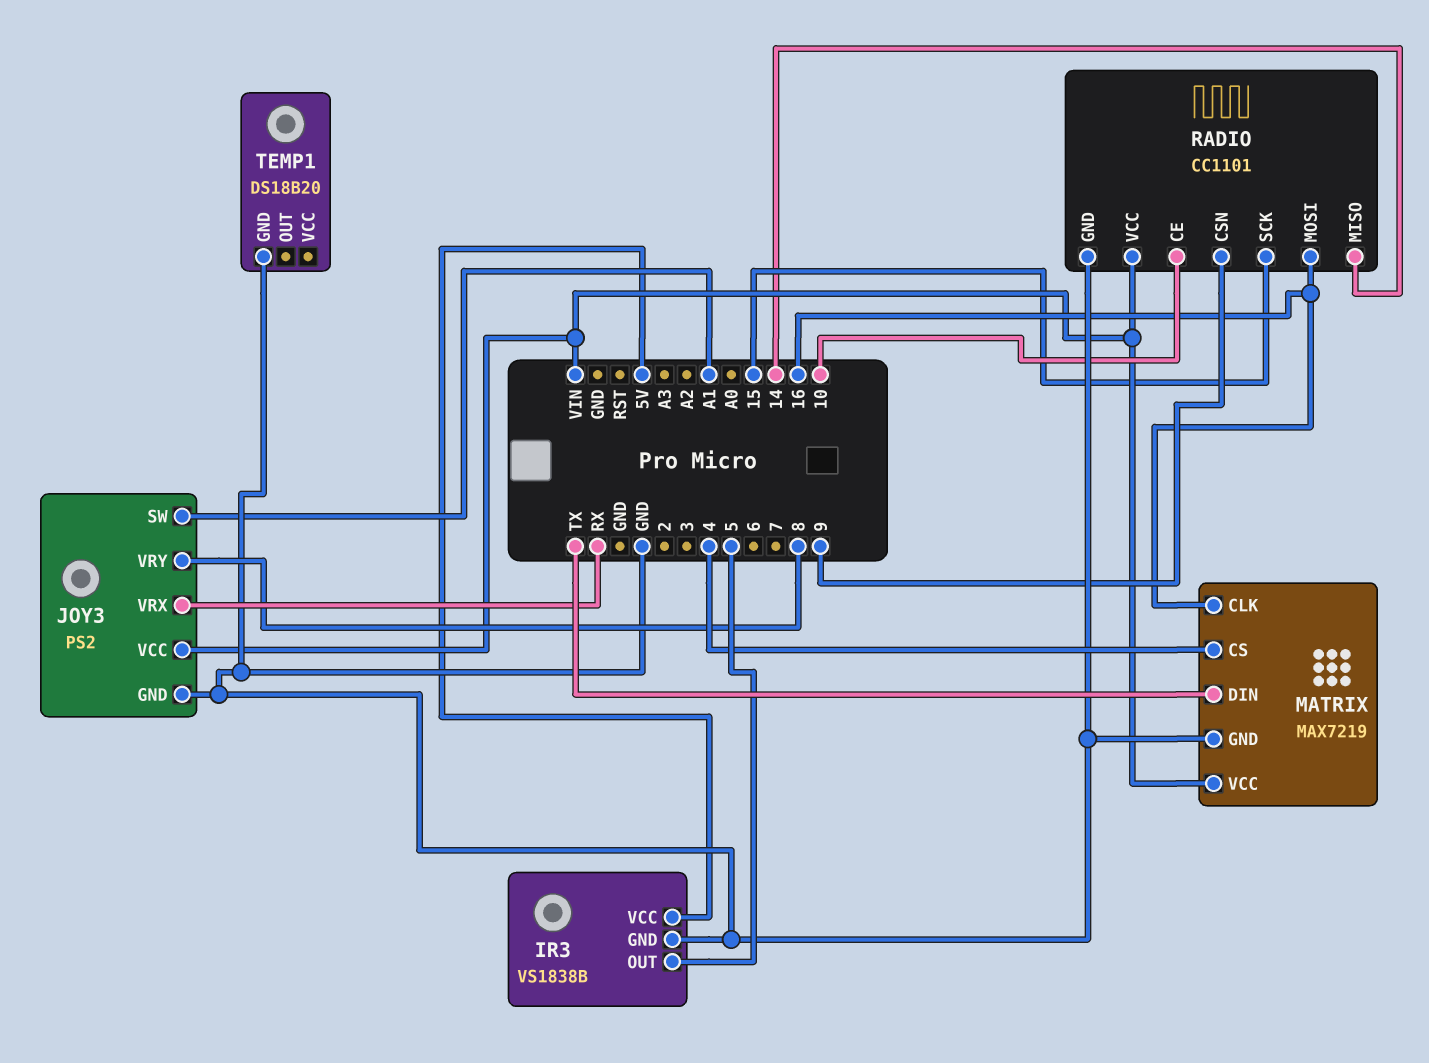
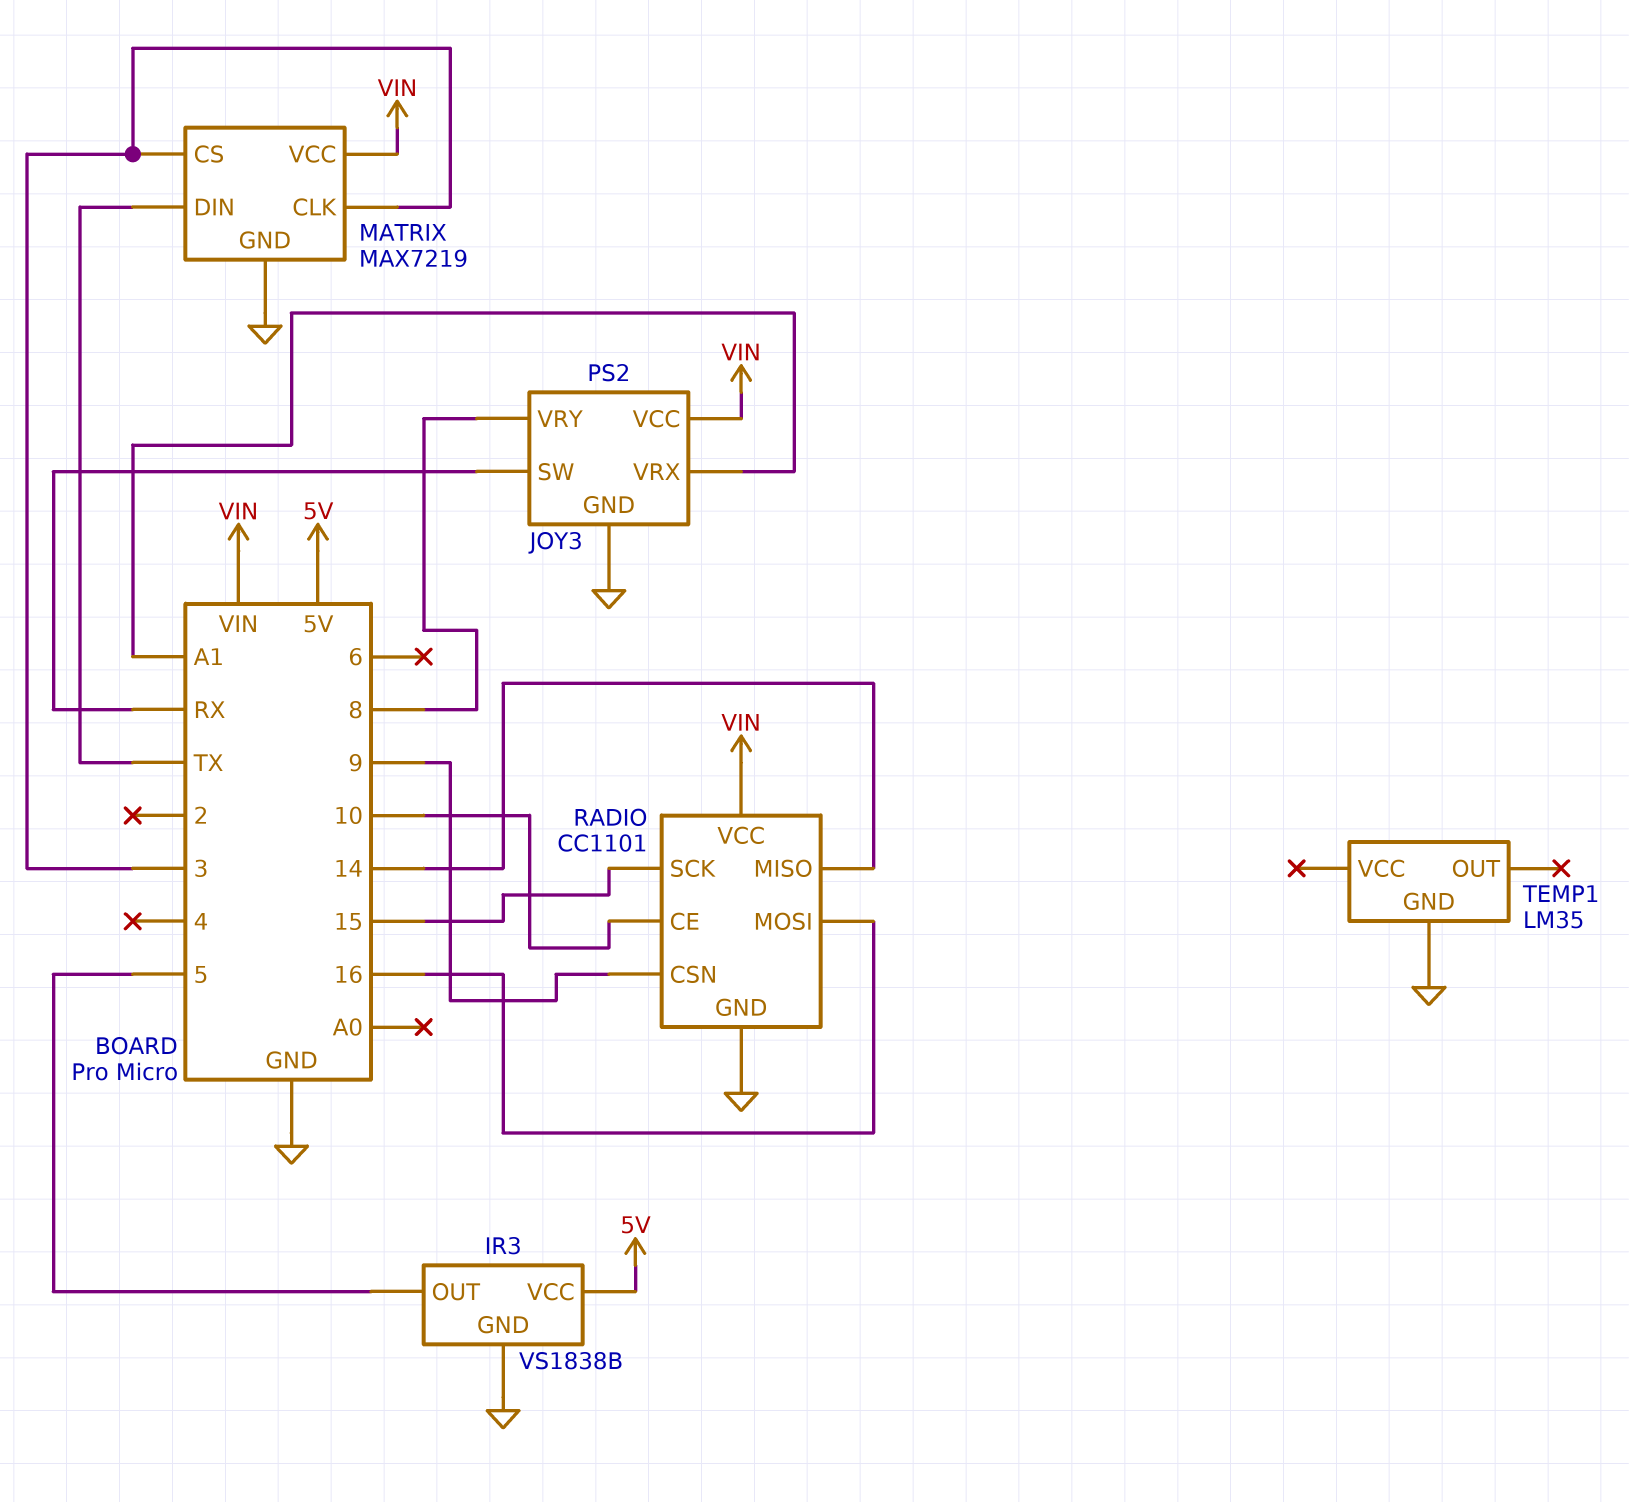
JOY3 pin SW: A1 -> RX
JOY3 pin VRX: RX -> A1
MATRIX pin CLK: 16 -> 3
MATRIX pin CS: 4 -> 3
TEMP1: DS18B20 -> LM35

